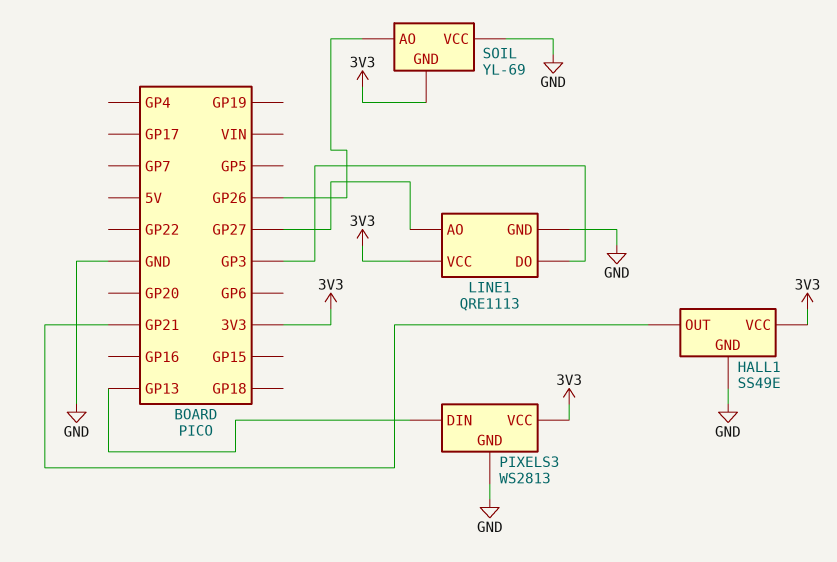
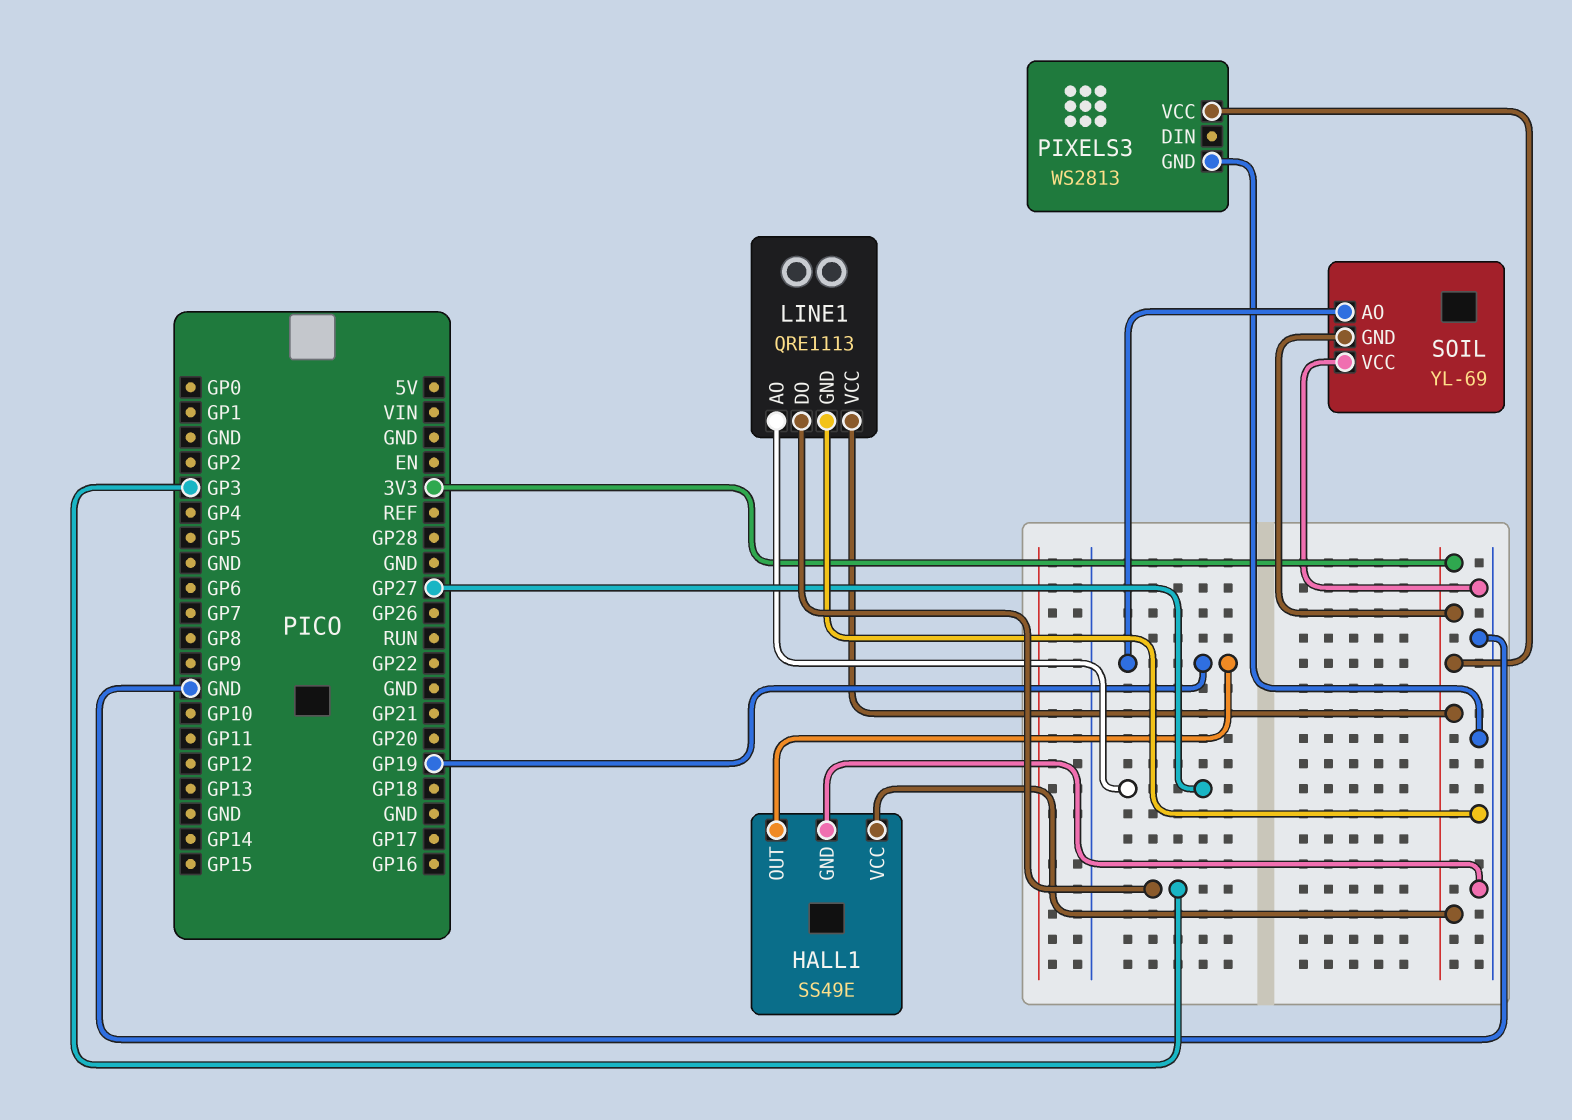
HALL1 pin OUT: GP21 -> GP19
PIXELS3 pin DIN: GP13 -> none
SOIL pin AO: GP26 -> GP19

